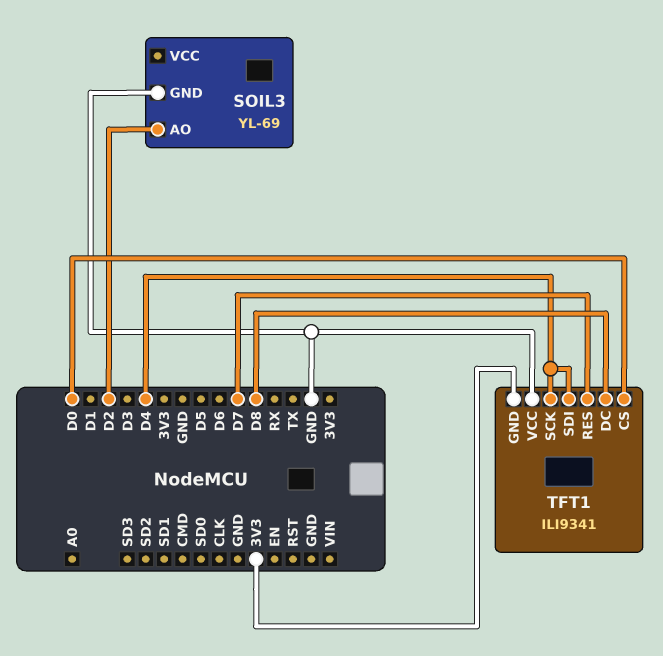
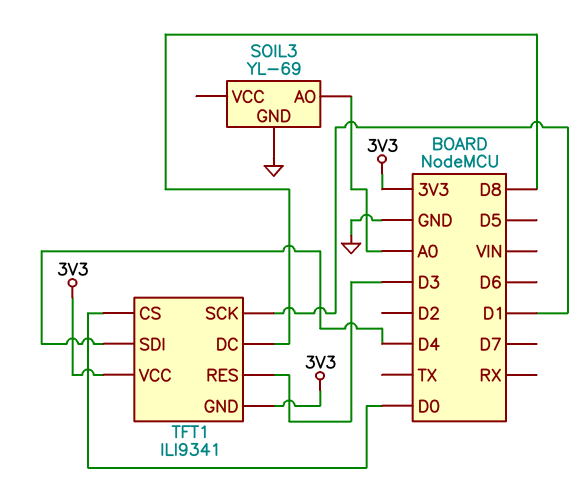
SOIL3 pin AO: D2 -> A0
TFT1 pin RES: D7 -> D3
TFT1 pin SCK: D4 -> D1
TFT1 pin VCC: GND -> 3V3

